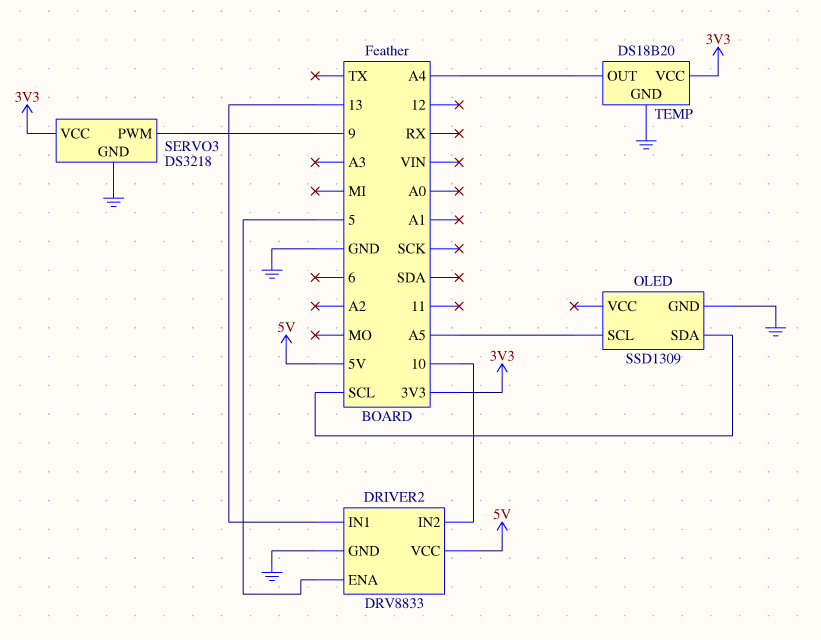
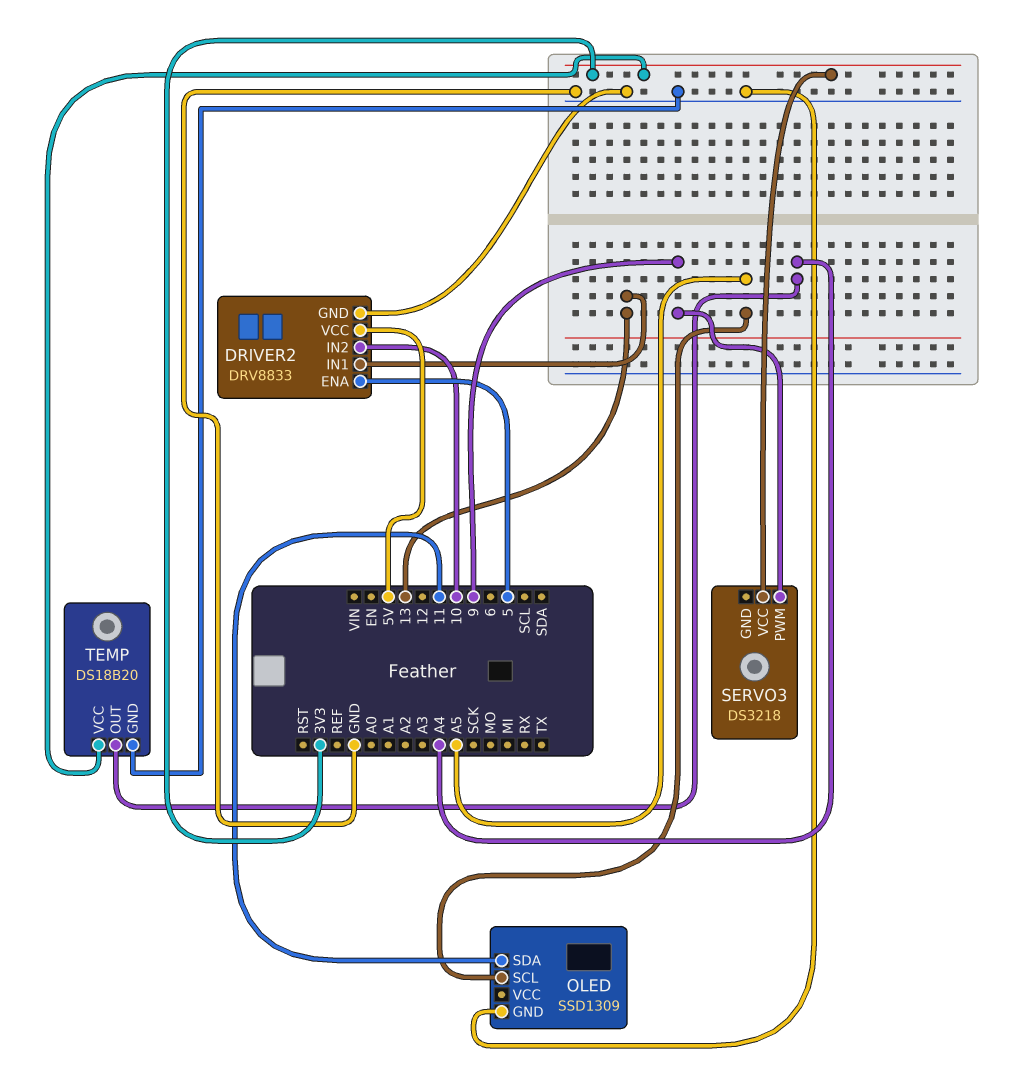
OLED pin SDA: SCL -> 11
SERVO3 pin GND: GND -> none

